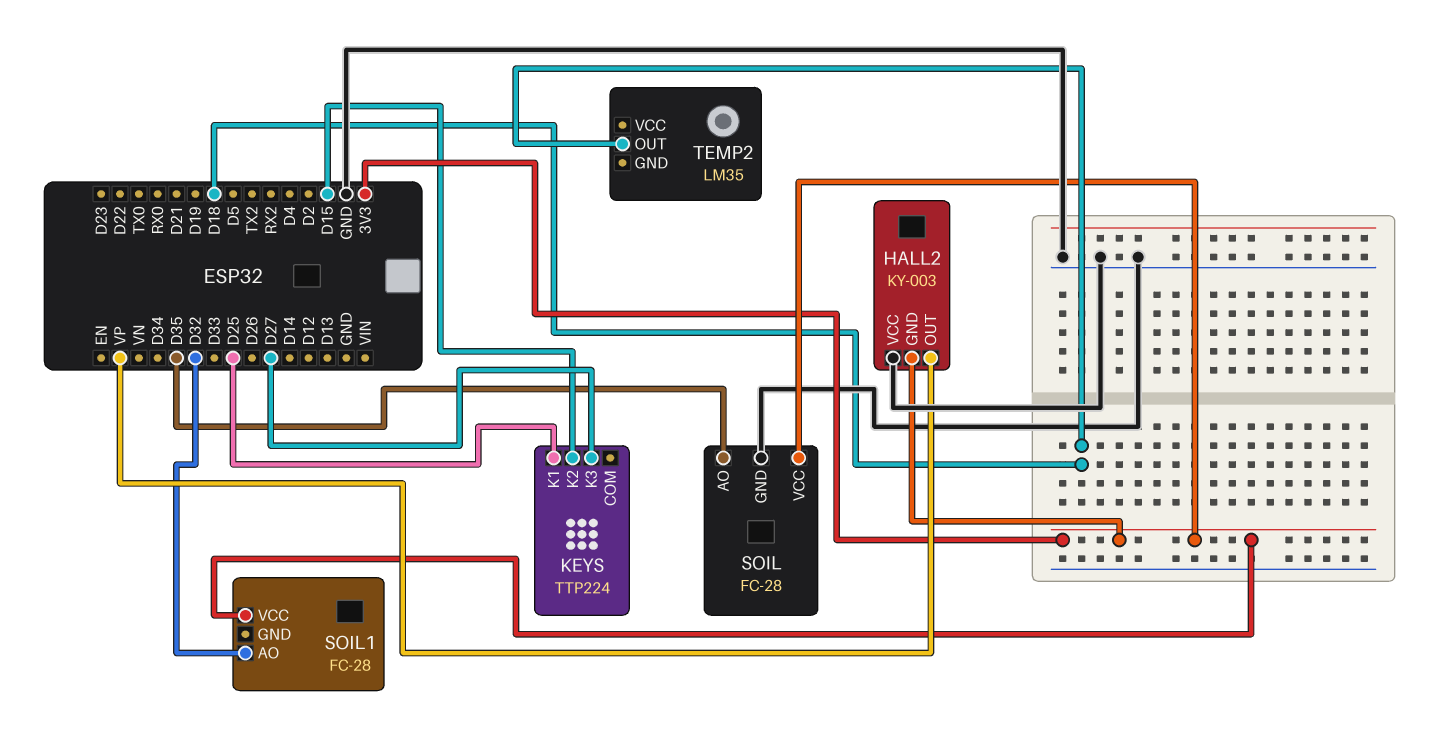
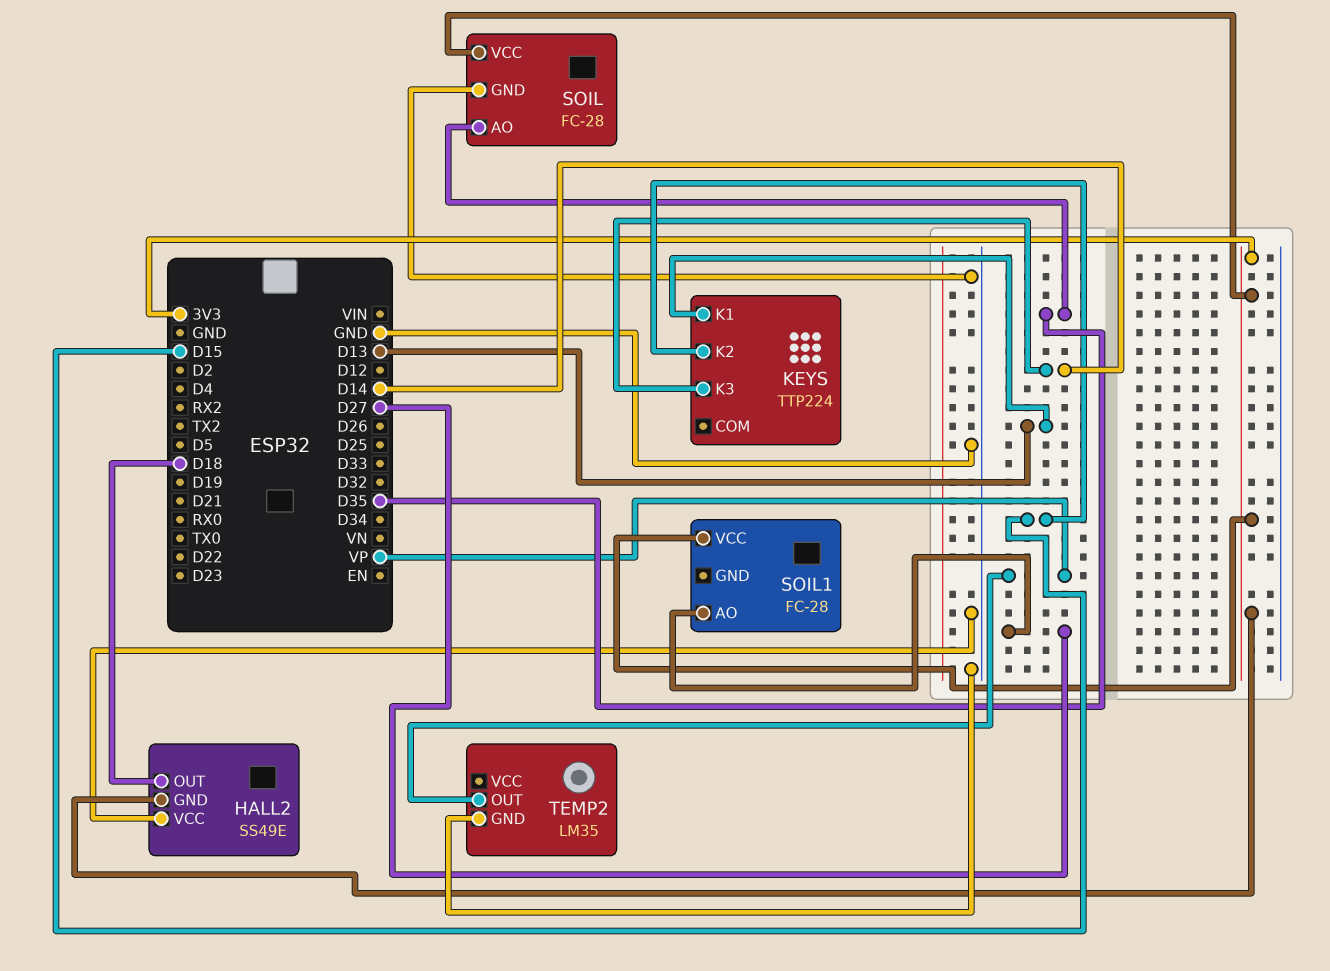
HALL2: KY-003 -> SS49E
HALL2 pin OUT: VP -> D18
KEYS pin K1: D25 -> D13
KEYS pin K3: D27 -> D14
SOIL1 pin AO: D32 -> D27
TEMP2 pin GND: none -> GND
TEMP2 pin OUT: D18 -> VP

